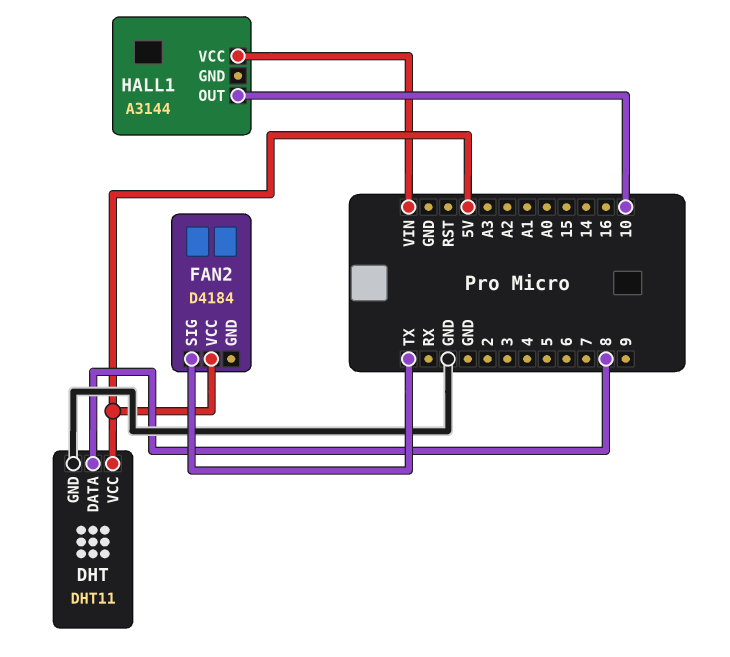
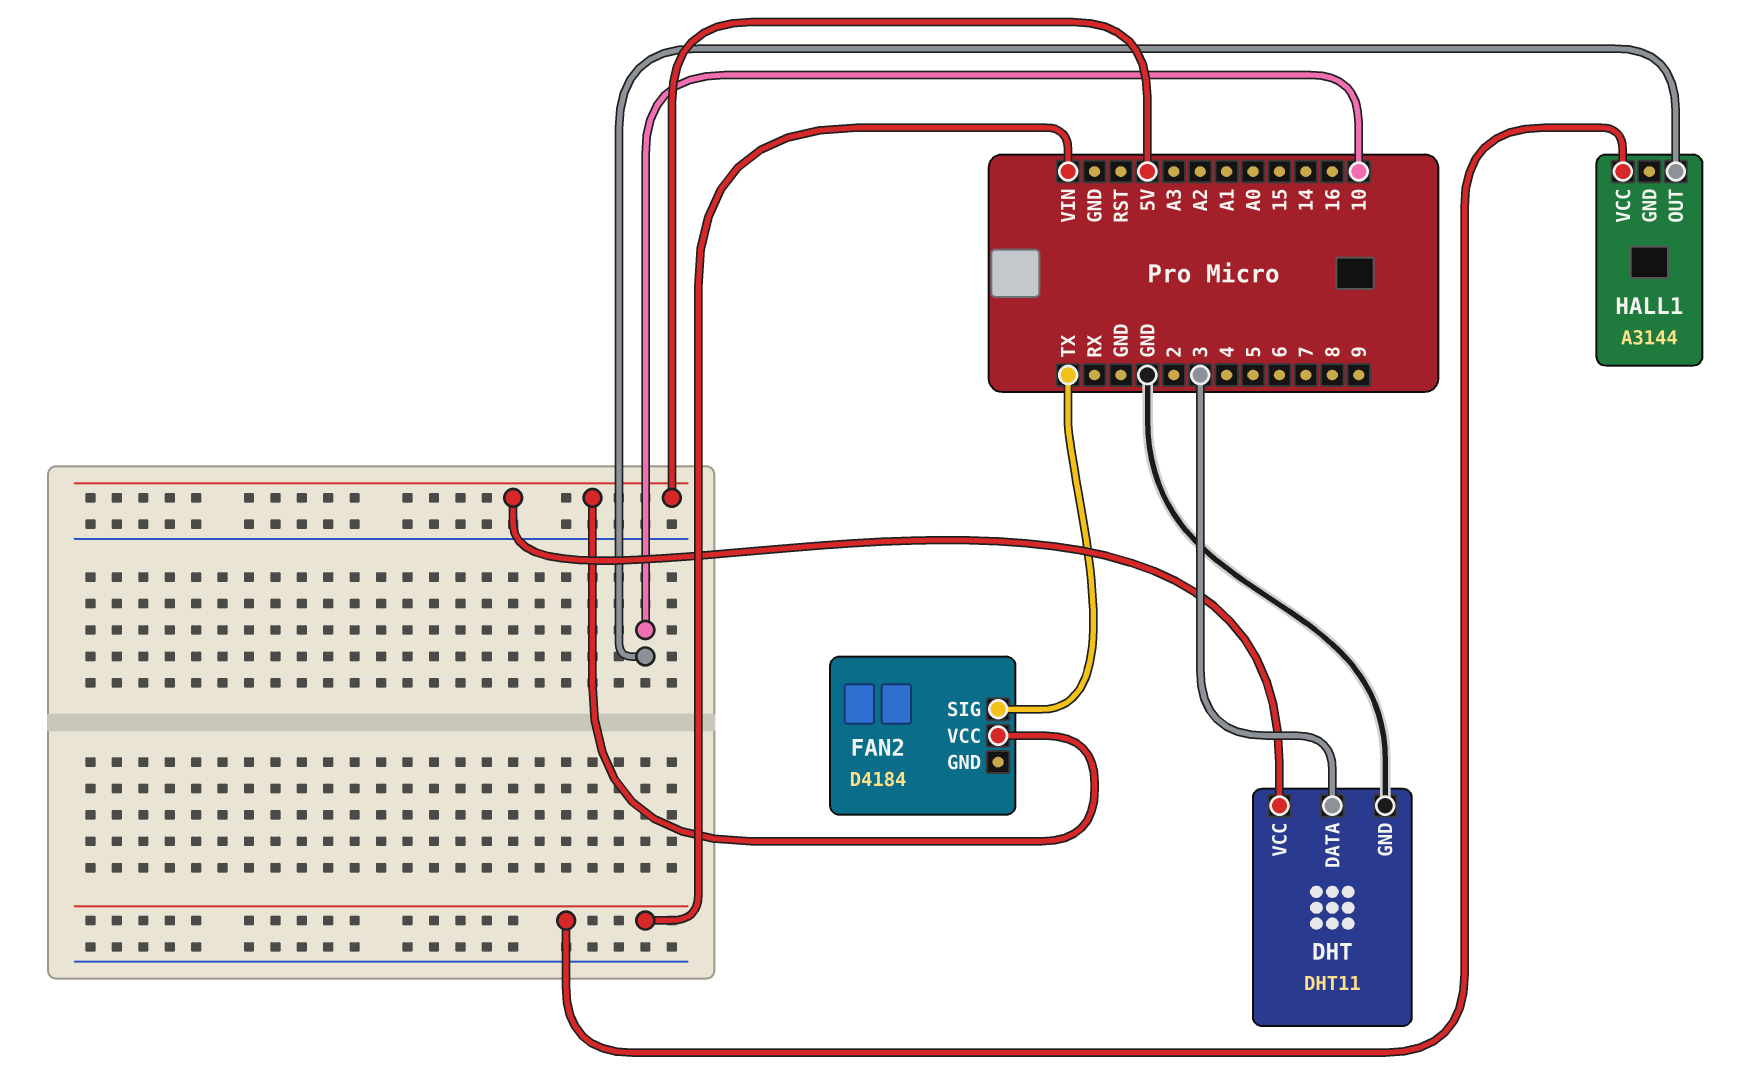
DHT pin DATA: 8 -> 3

